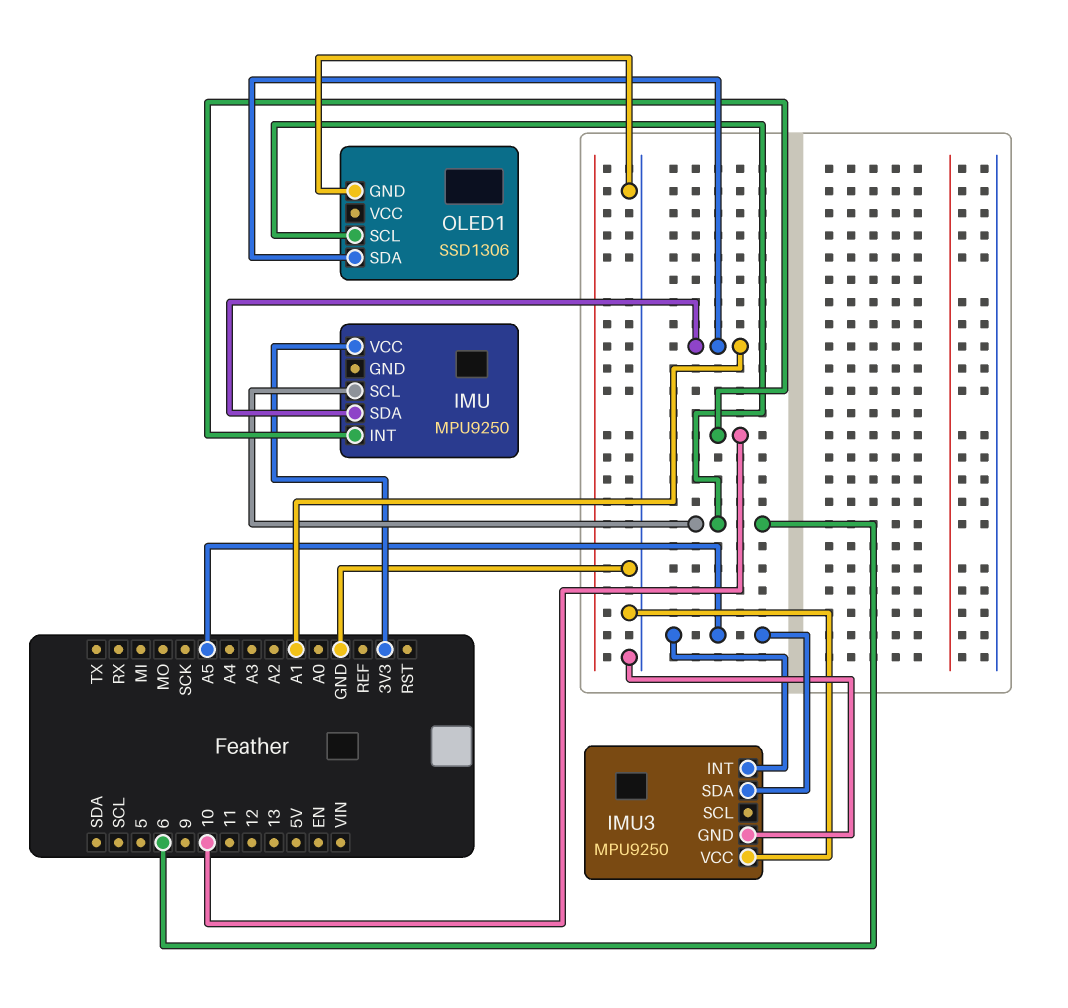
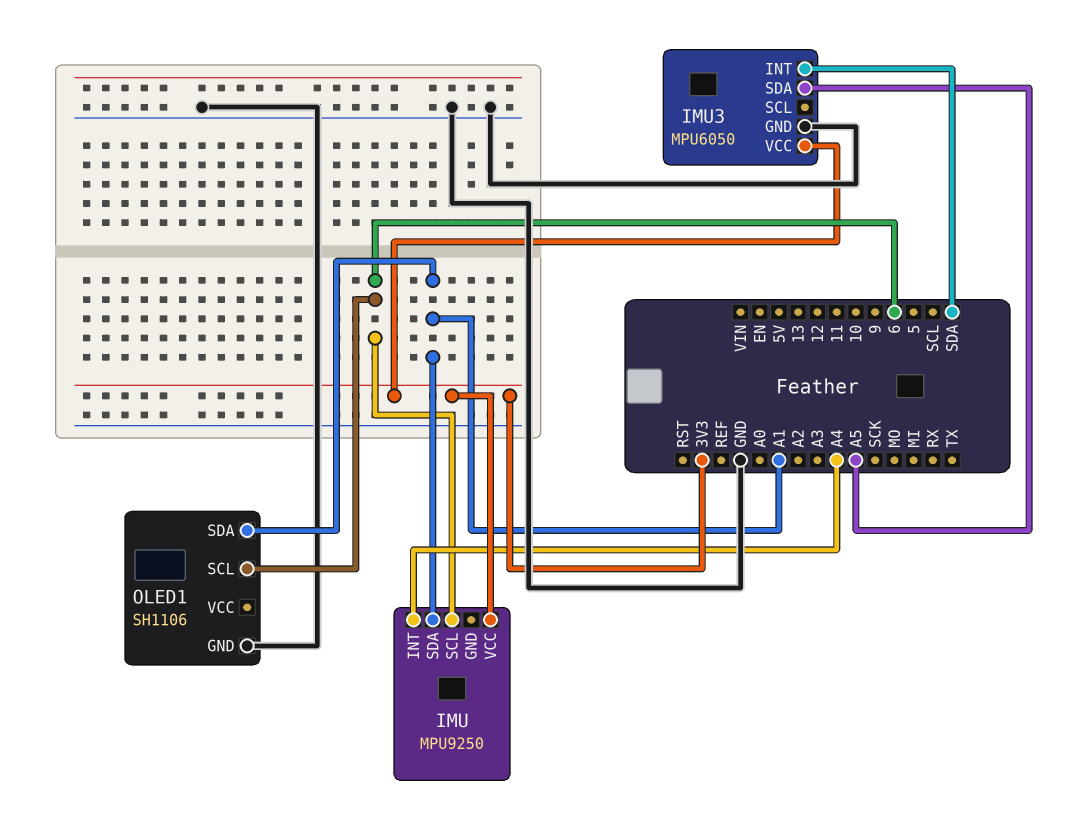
IMU pin INT: 10 -> A4
IMU3: MPU9250 -> MPU6050
IMU3 pin INT: A5 -> SDA
IMU3 pin VCC: GND -> 3V3
OLED1: SSD1306 -> SH1106

